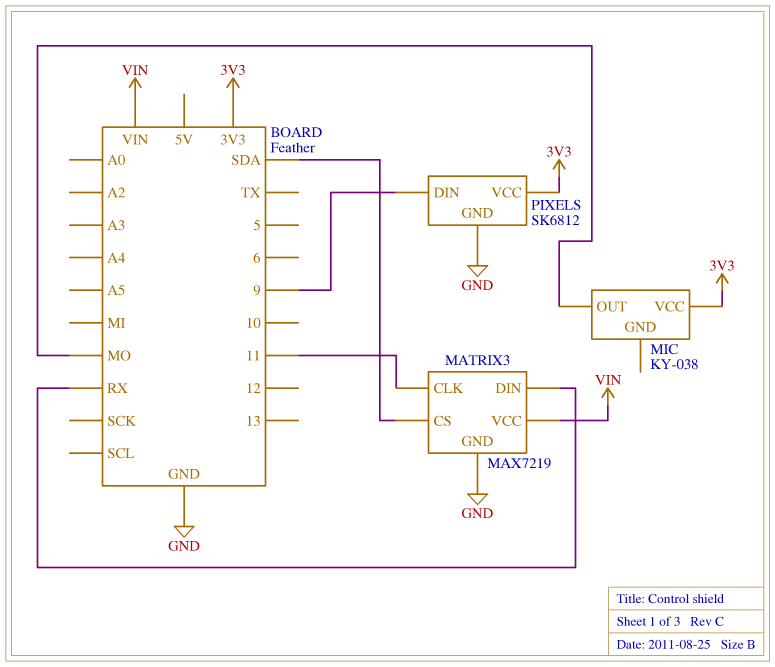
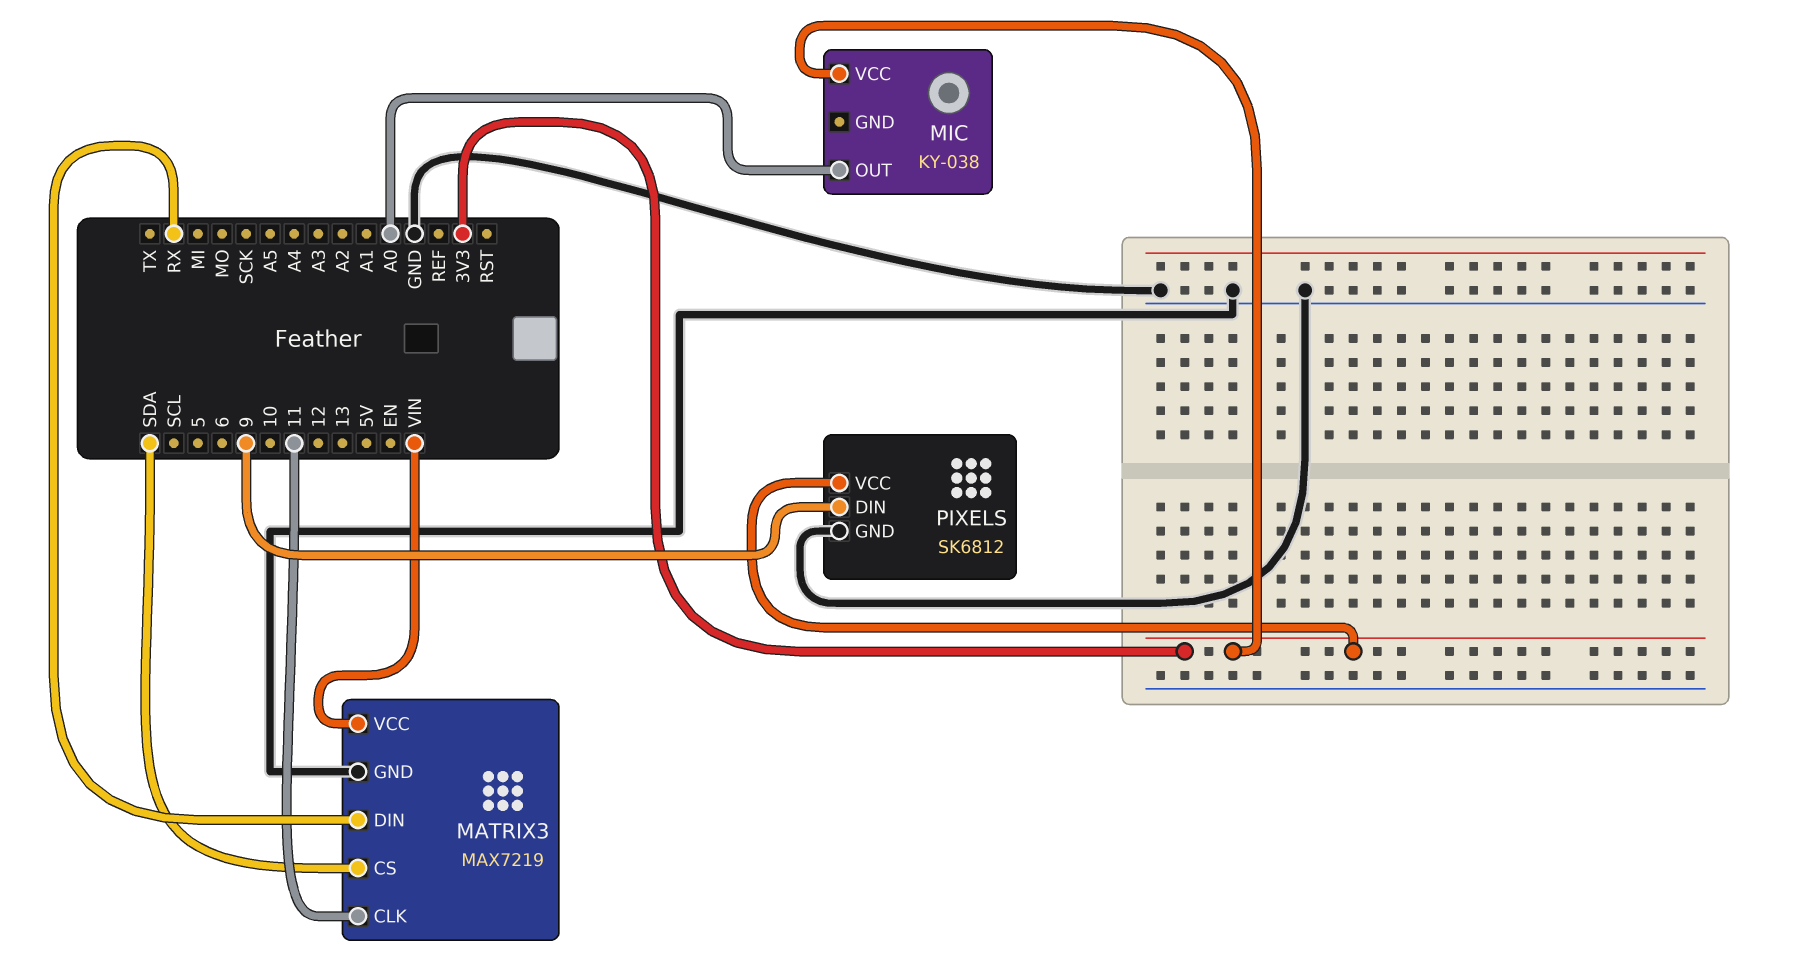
MIC pin OUT: MO -> A0

